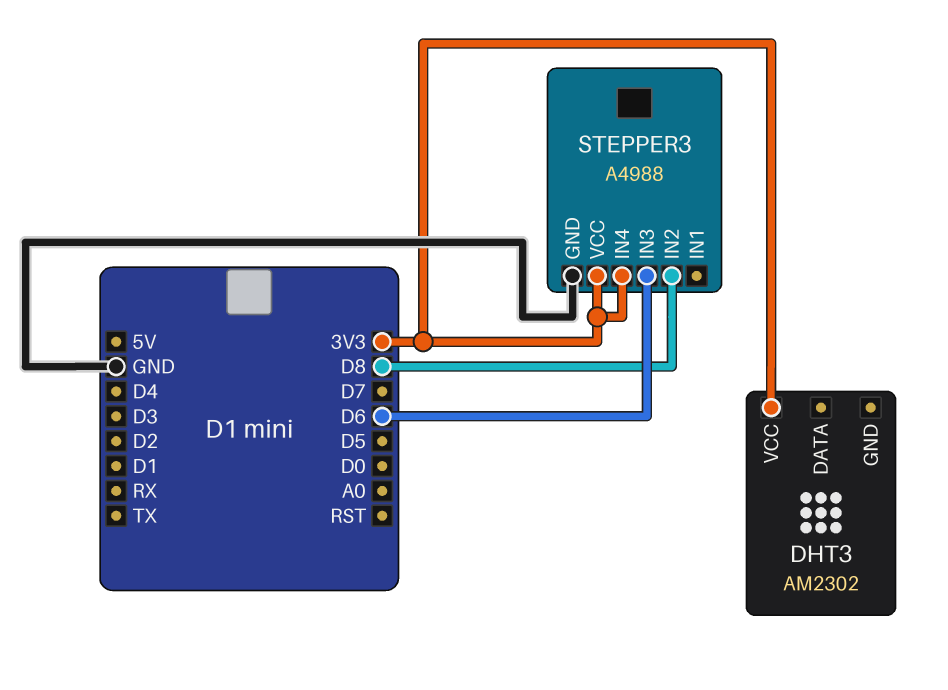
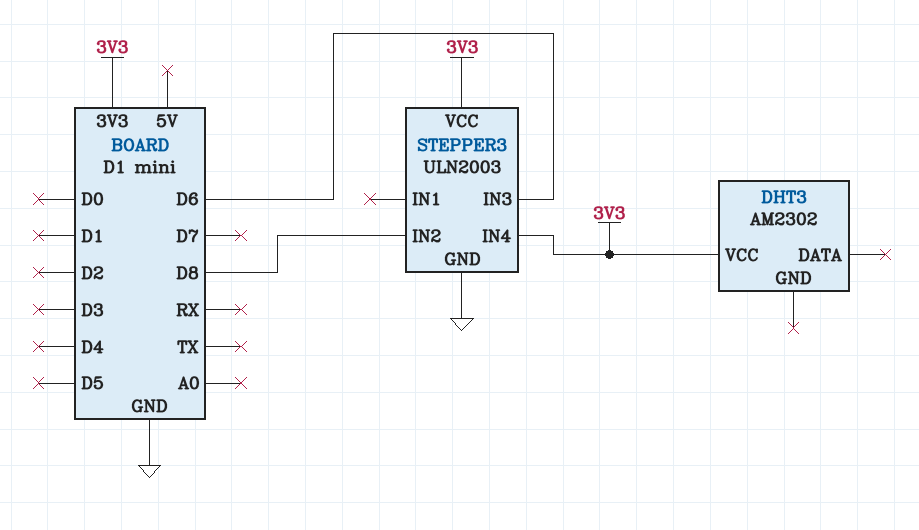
STEPPER3: A4988 -> ULN2003

